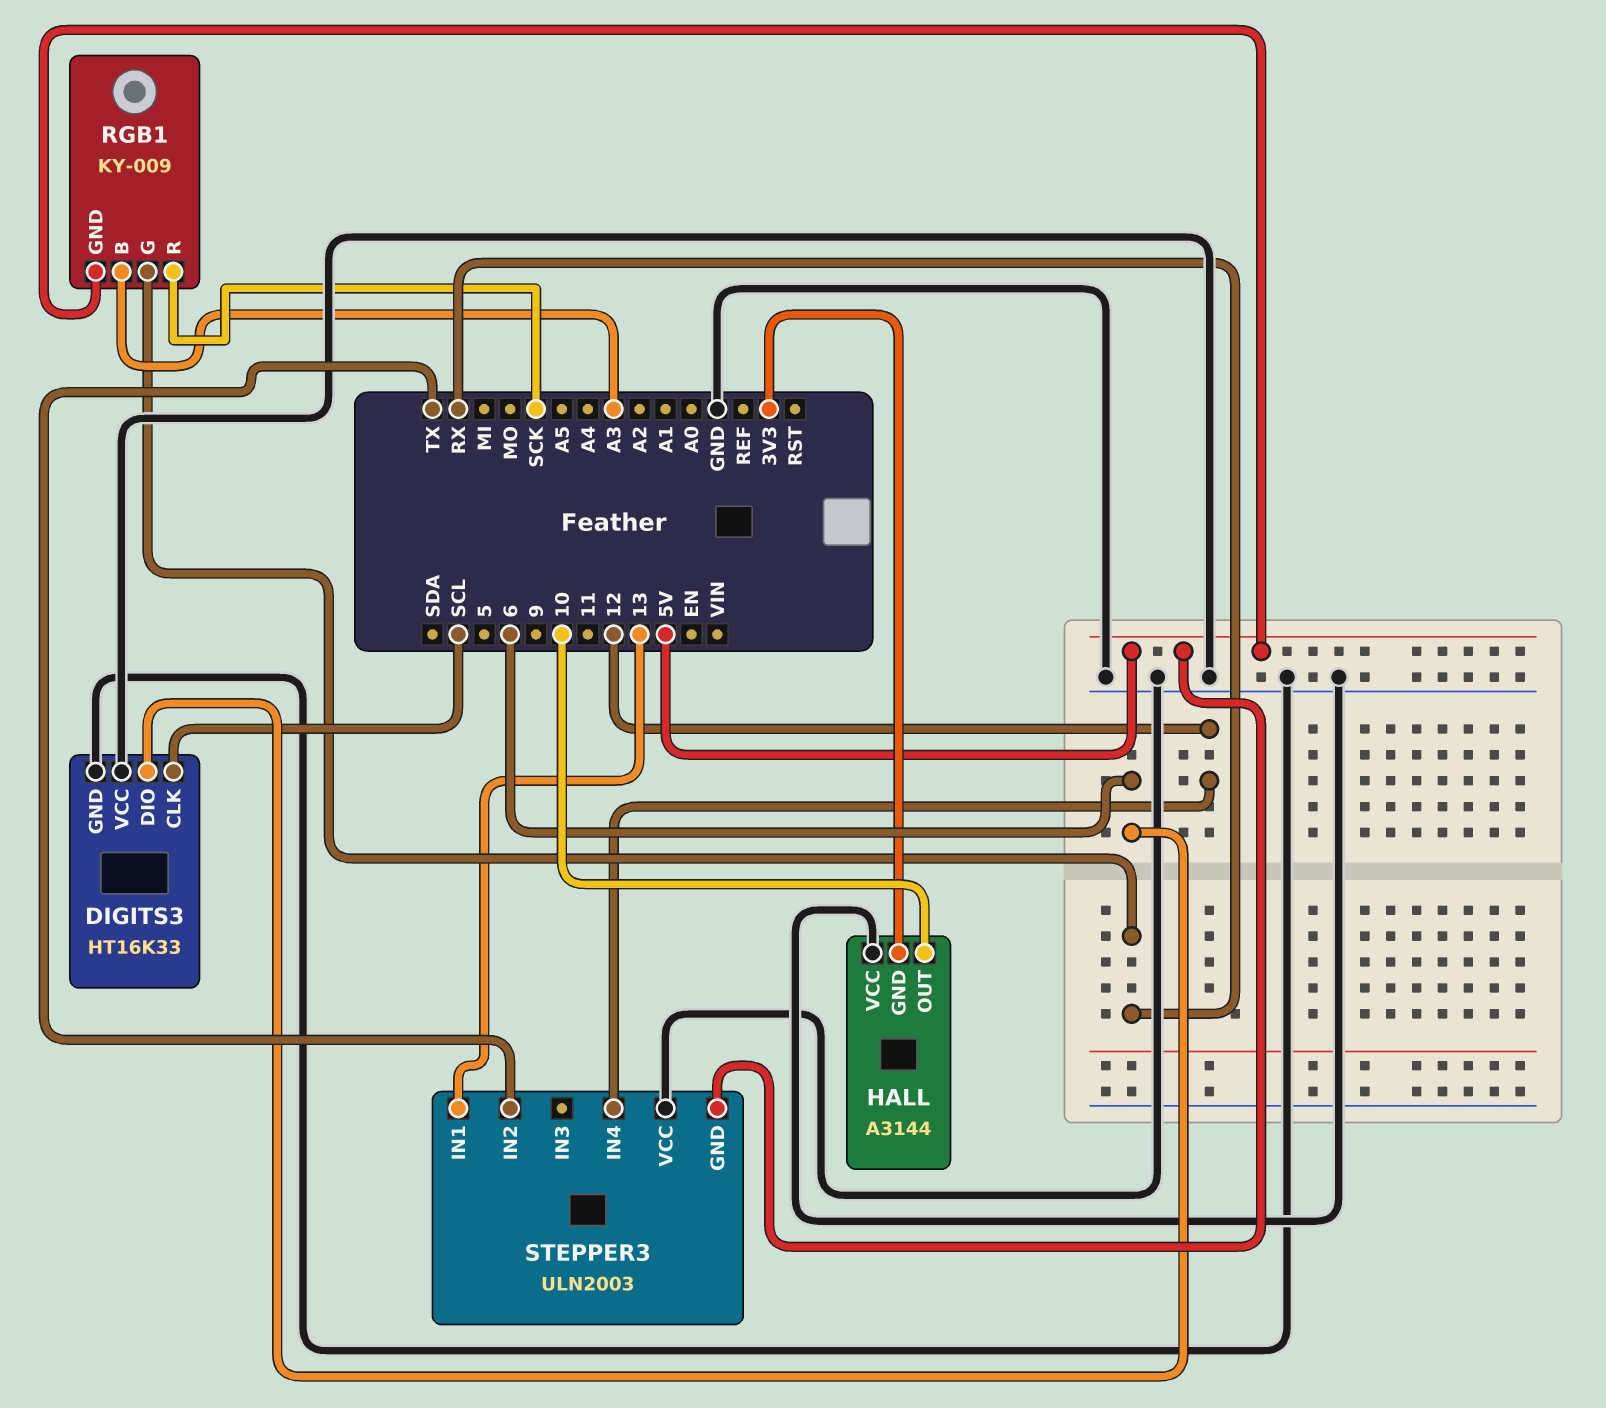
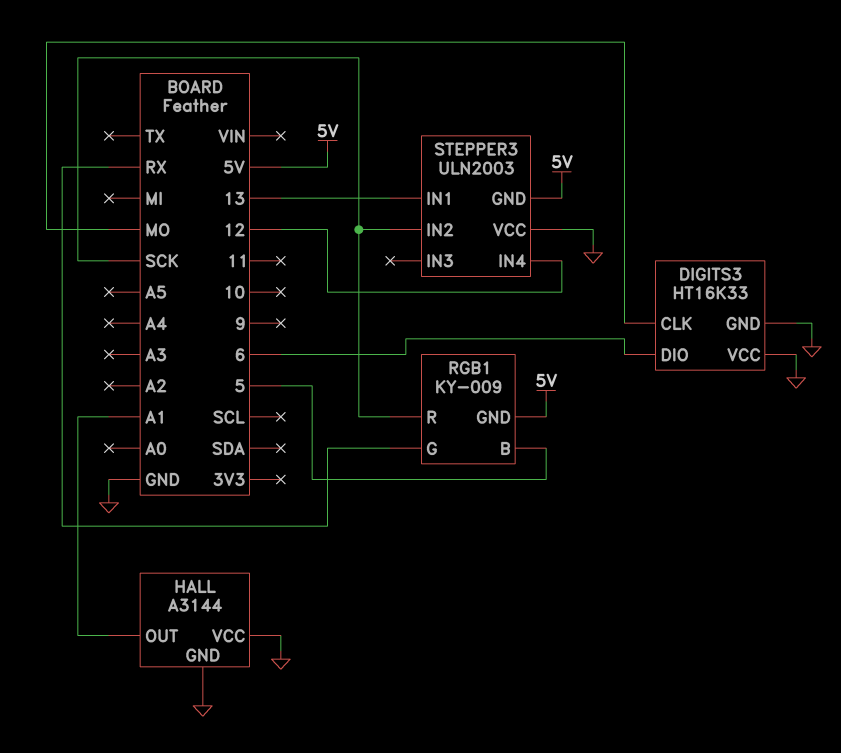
DIGITS3 pin CLK: SCL -> MO
HALL pin GND: 3V3 -> GND
HALL pin OUT: 10 -> A1
RGB1 pin B: A3 -> 5
STEPPER3 pin IN2: TX -> SCK

